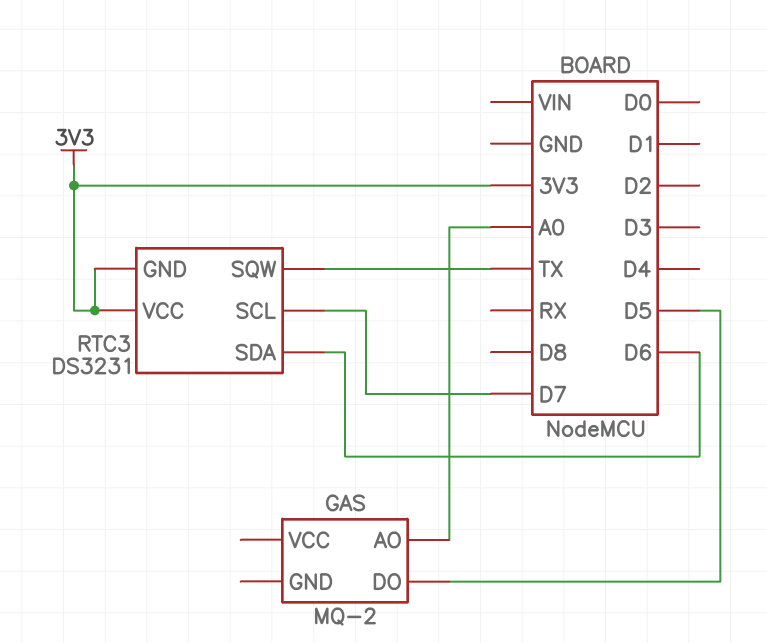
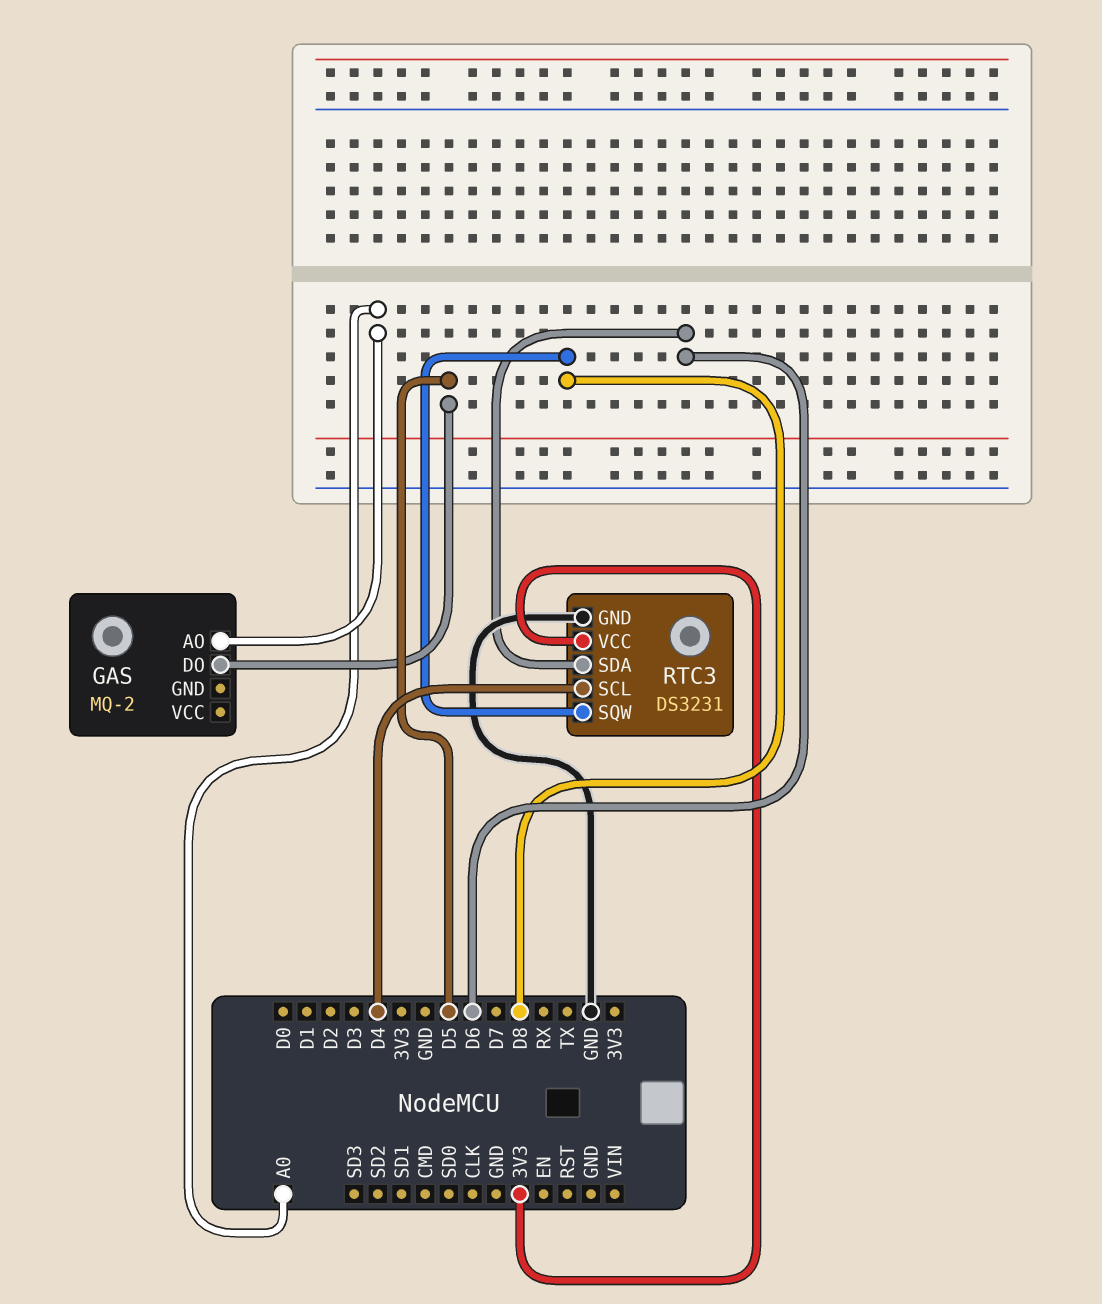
RTC3 pin GND: 3V3 -> GND
RTC3 pin SCL: D7 -> D4
RTC3 pin SQW: TX -> D8

